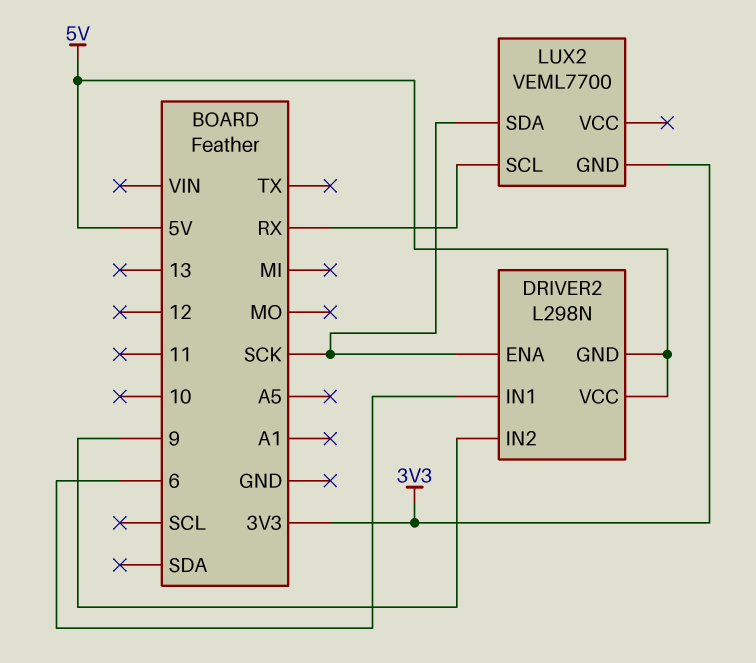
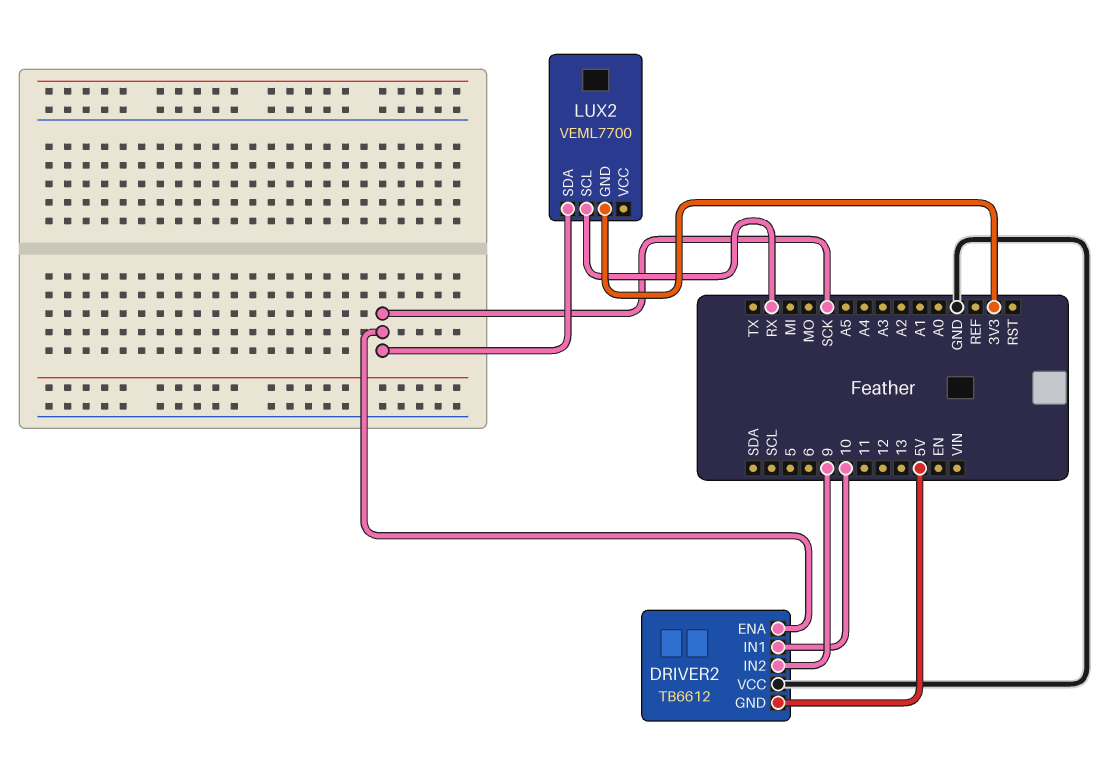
DRIVER2: L298N -> TB6612
DRIVER2 pin IN1: 6 -> 10
DRIVER2 pin VCC: 5V -> GND

